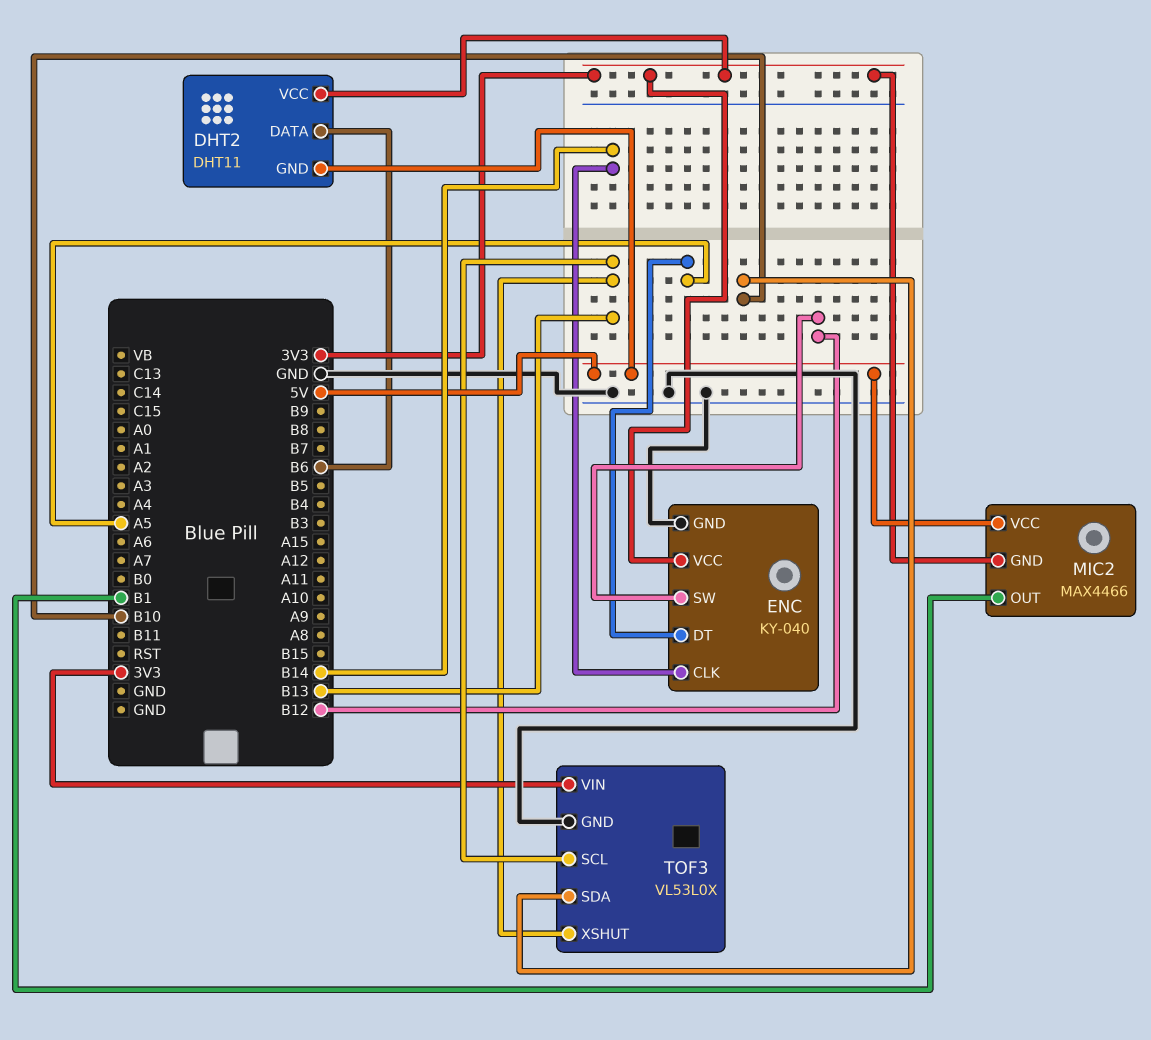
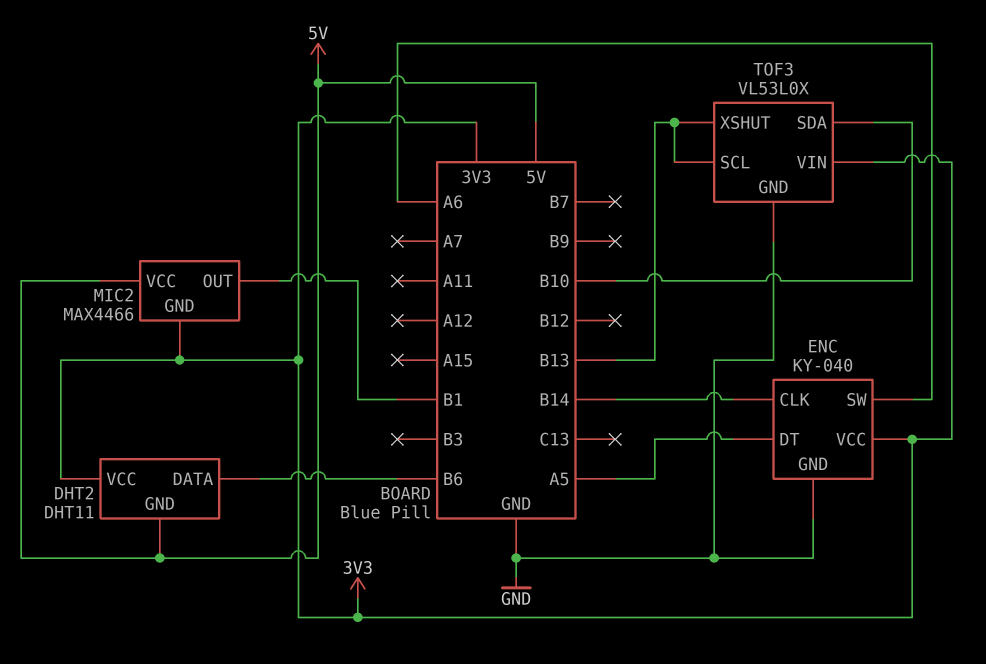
ENC pin SW: B12 -> A6

